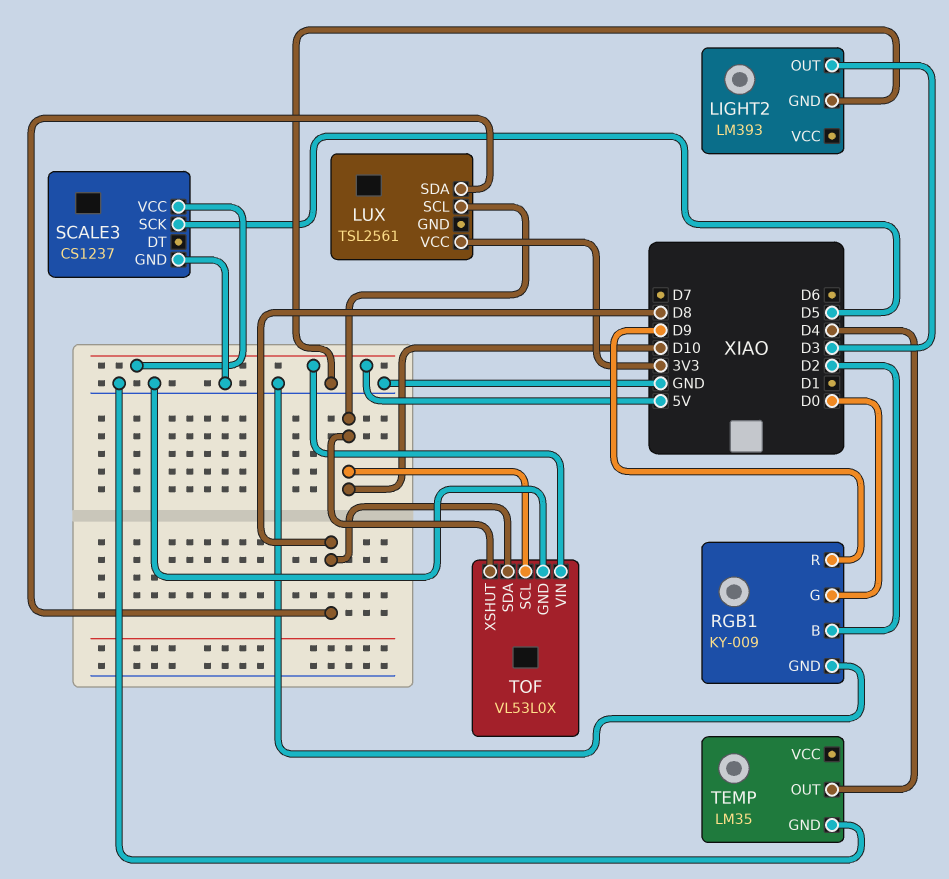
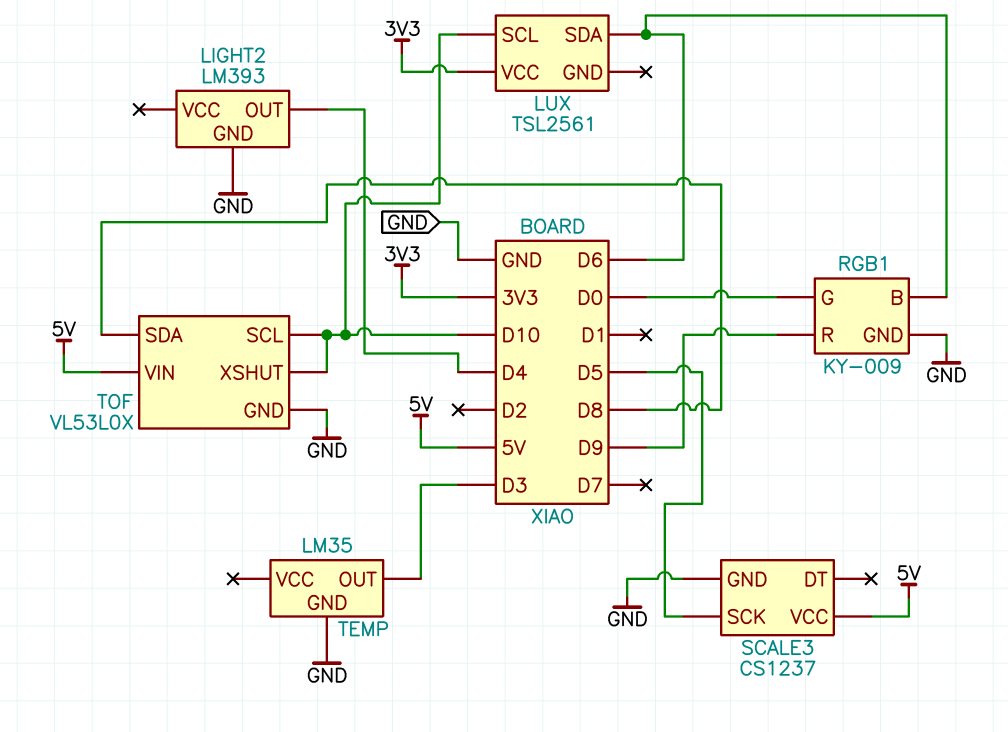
LIGHT2 pin OUT: D3 -> D4
LUX pin SDA: D8 -> D6
RGB1 pin B: D2 -> D6
TEMP pin OUT: D4 -> D3

